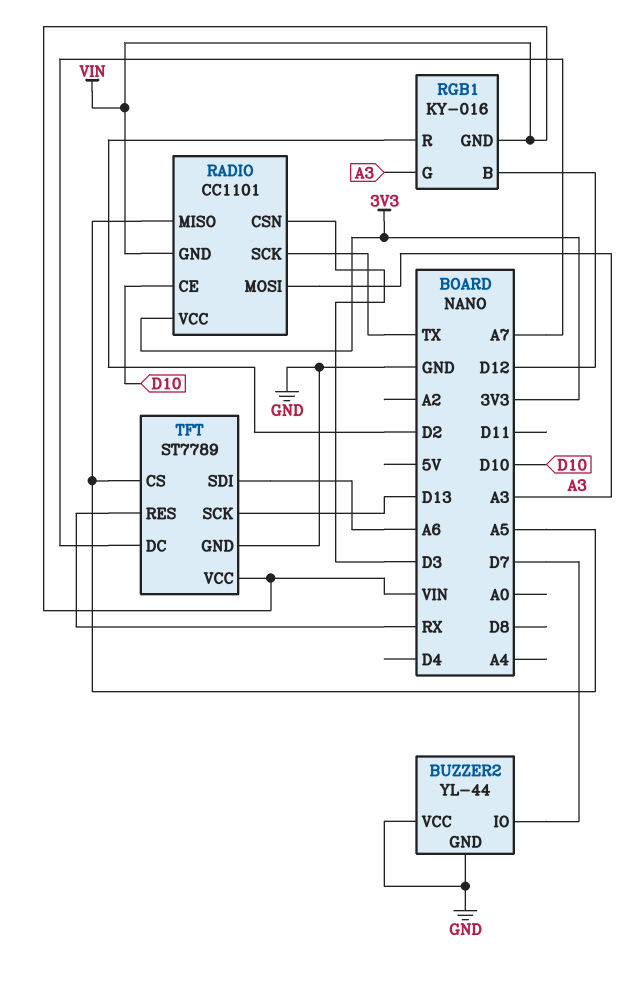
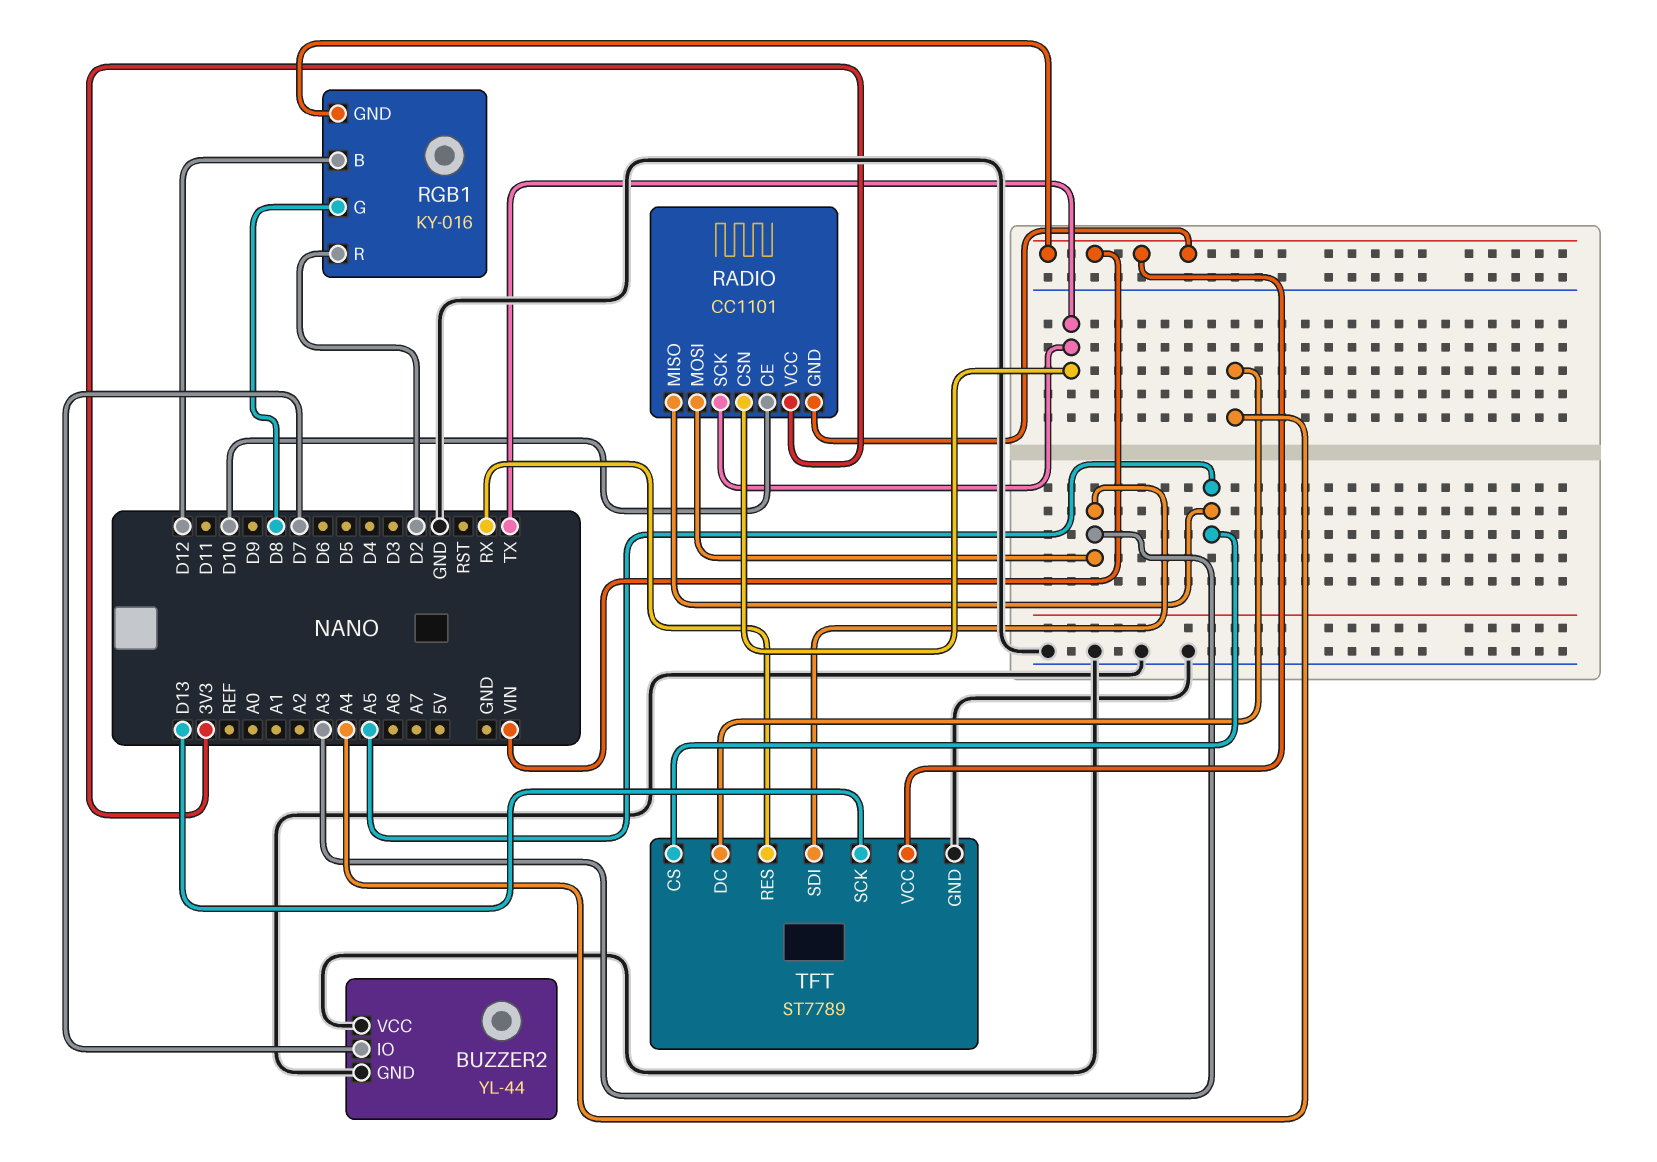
RADIO pin CSN: D3 -> TX
RGB1 pin G: A3 -> D8
TFT pin DC: A7 -> A4
TFT pin SDI: A6 -> A3

